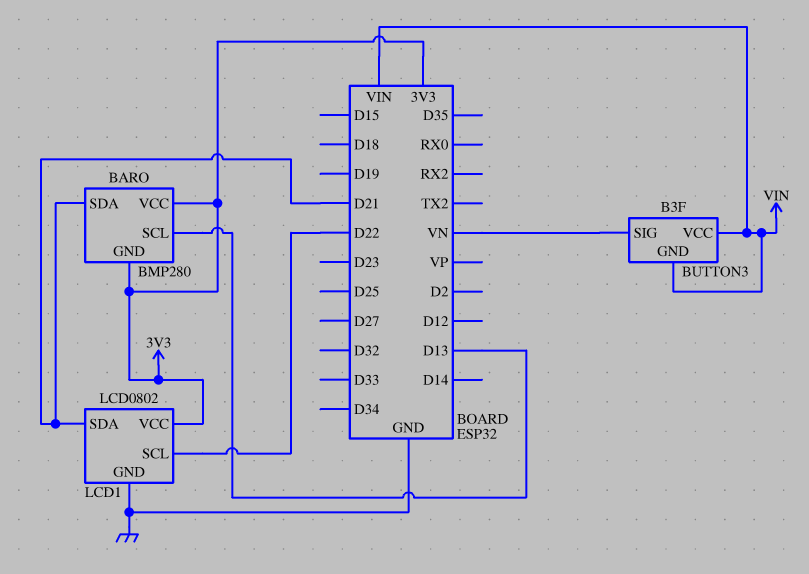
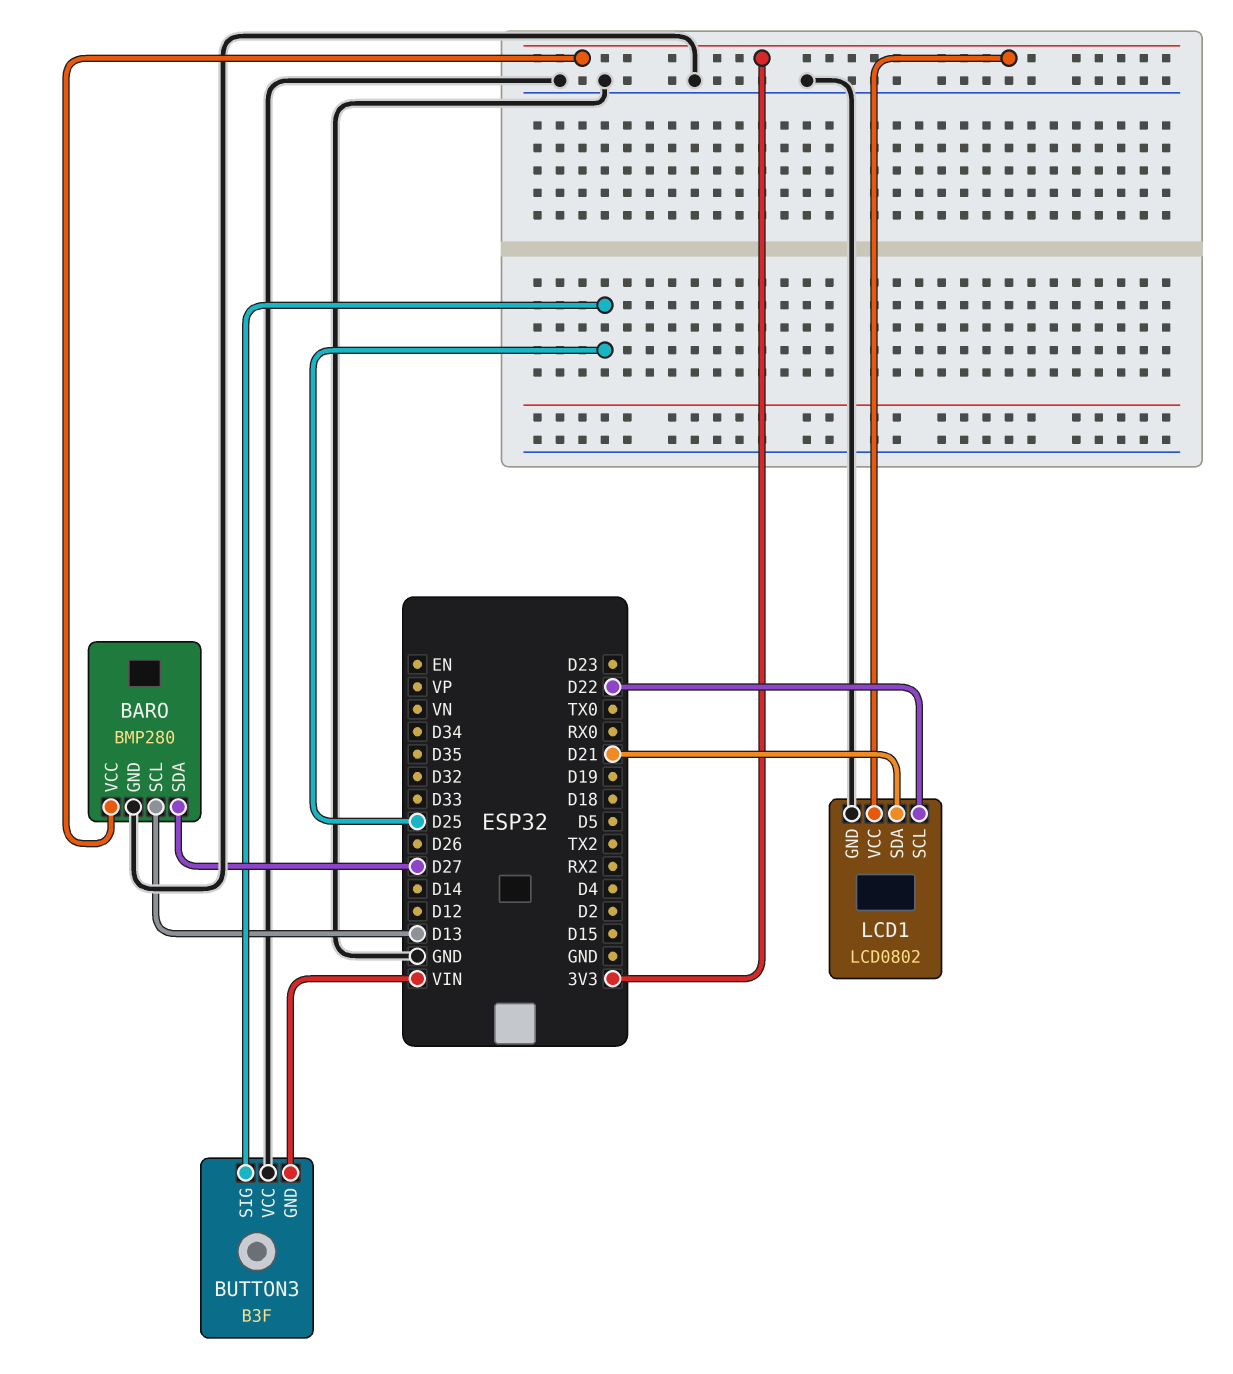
BARO pin GND: 3V3 -> GND
BARO pin SDA: D21 -> D27
BUTTON3 pin SIG: VN -> D25
BUTTON3 pin VCC: VIN -> GND

